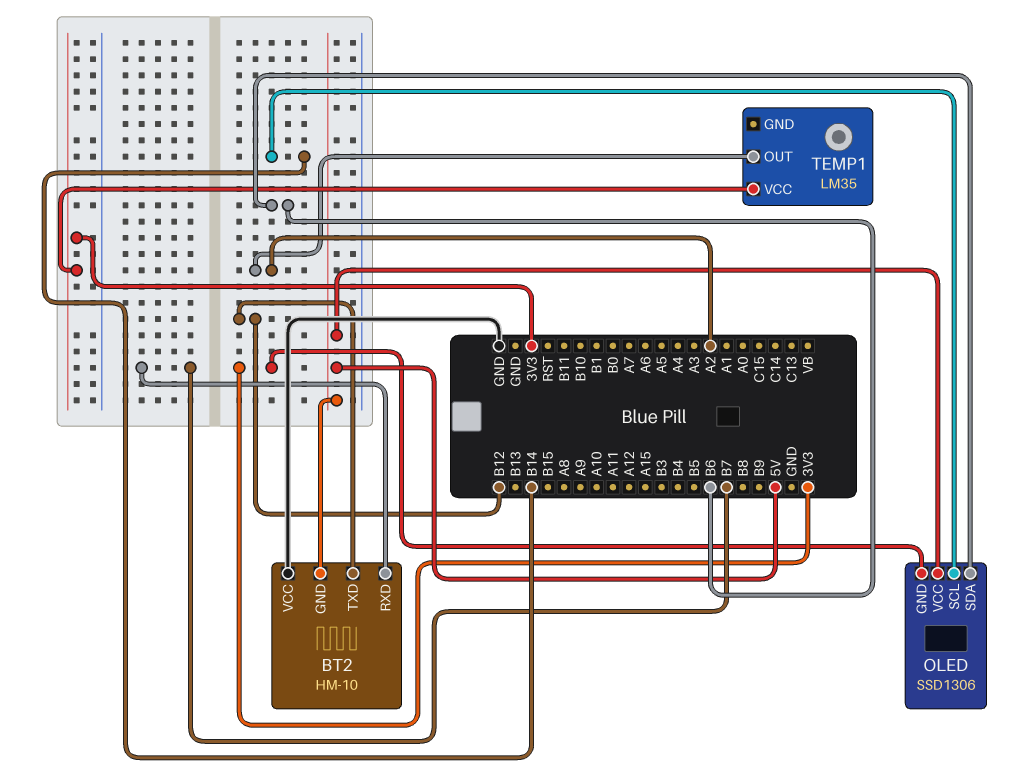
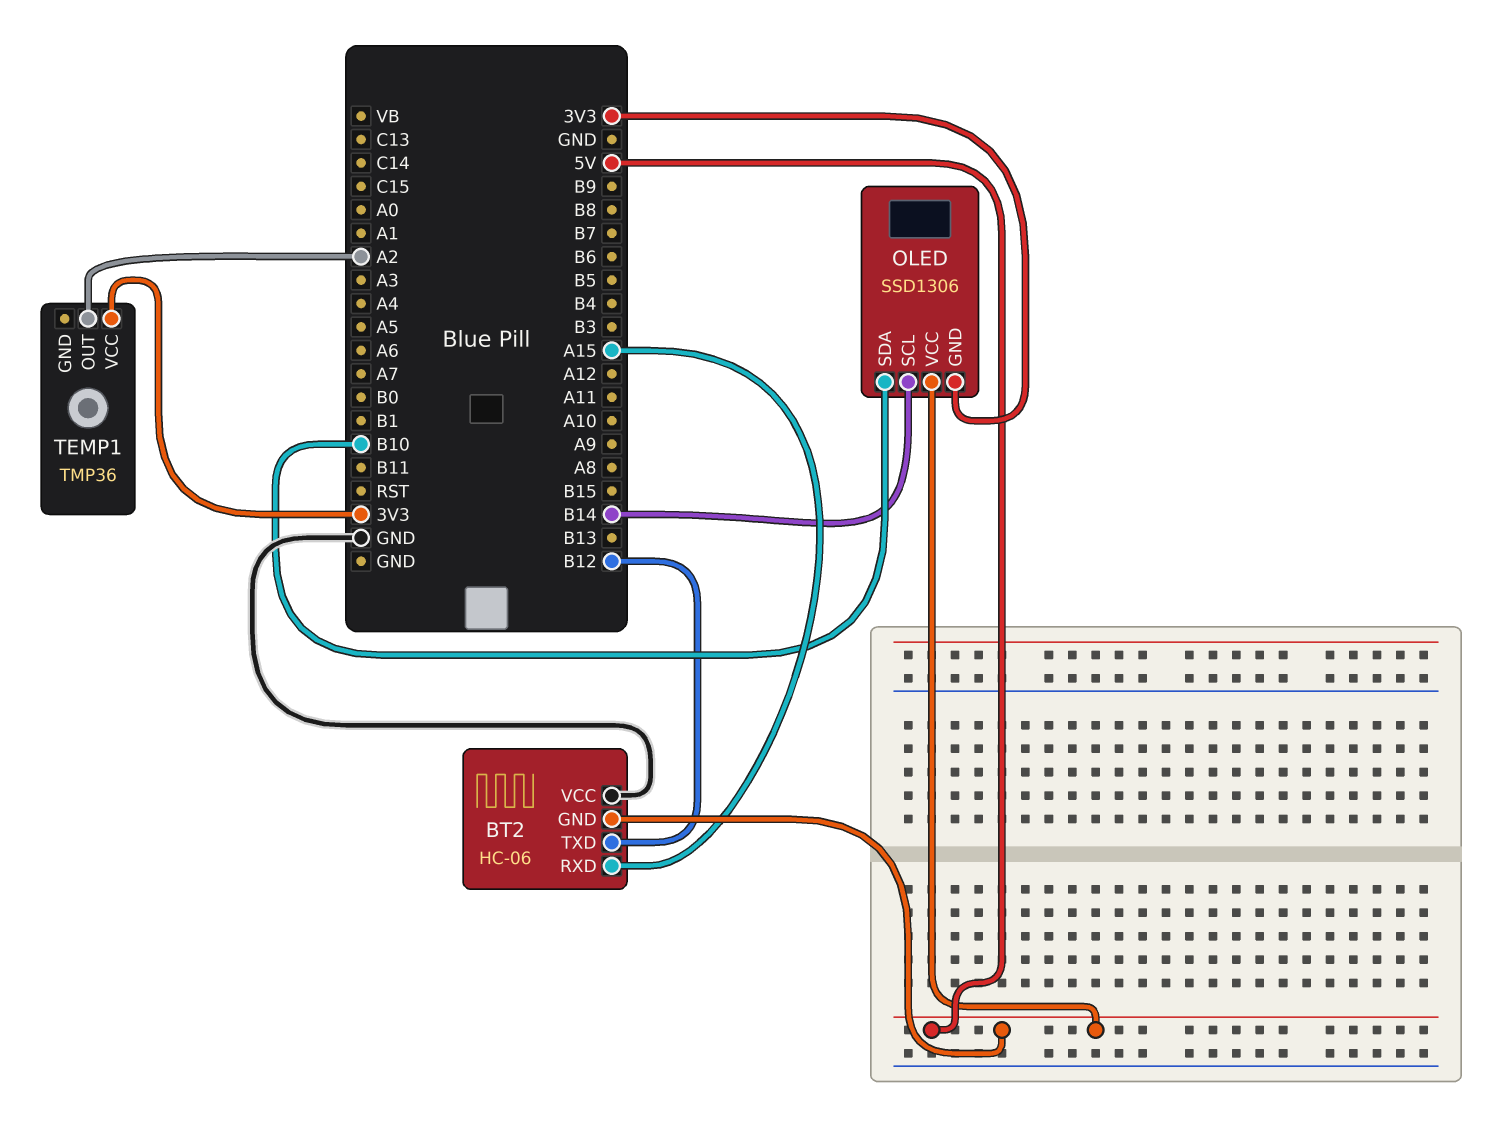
BT2: HM-10 -> HC-06
BT2 pin RXD: B7 -> A15
OLED pin SDA: B6 -> B10
TEMP1: LM35 -> TMP36

